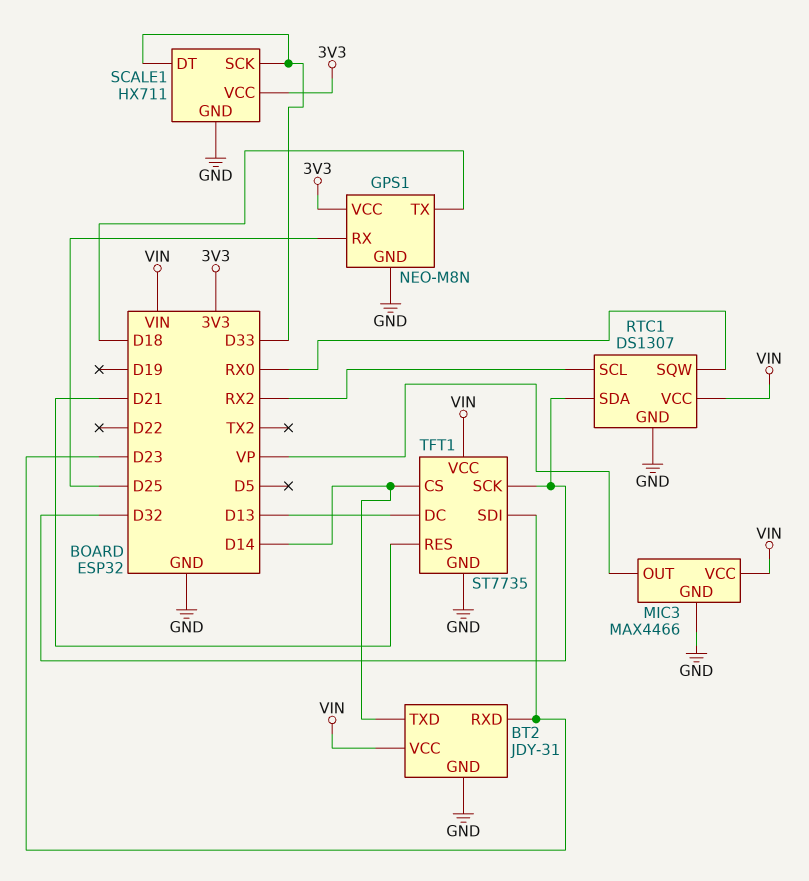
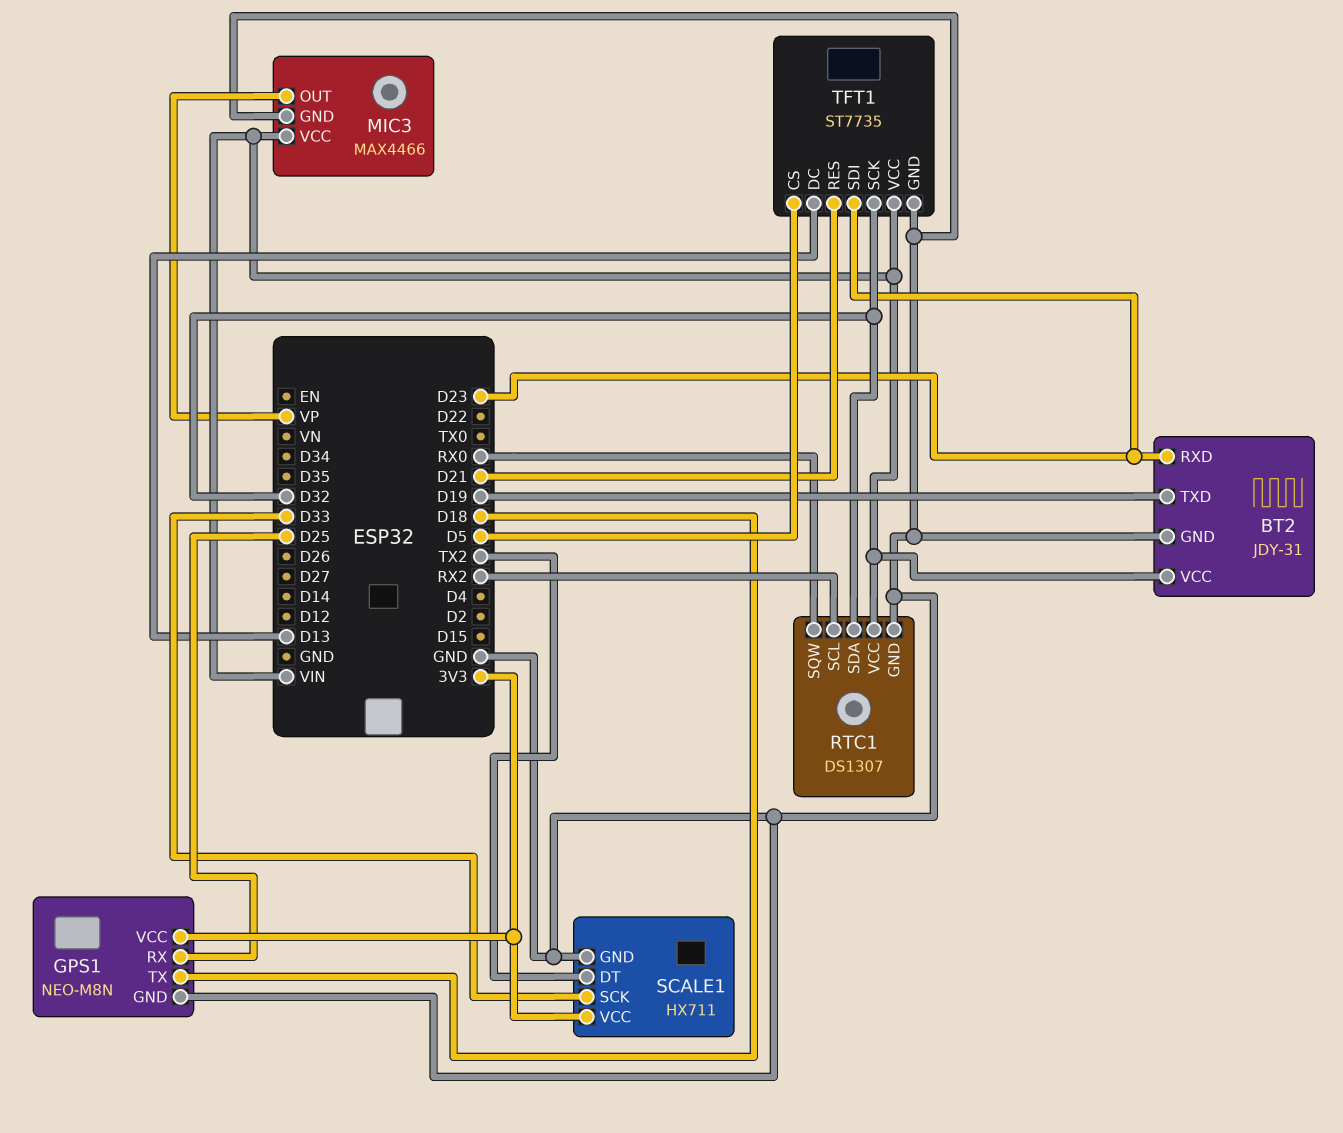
BT2 pin TXD: D14 -> D19
SCALE1 pin DT: D33 -> TX2
TFT1 pin CS: D14 -> D5

